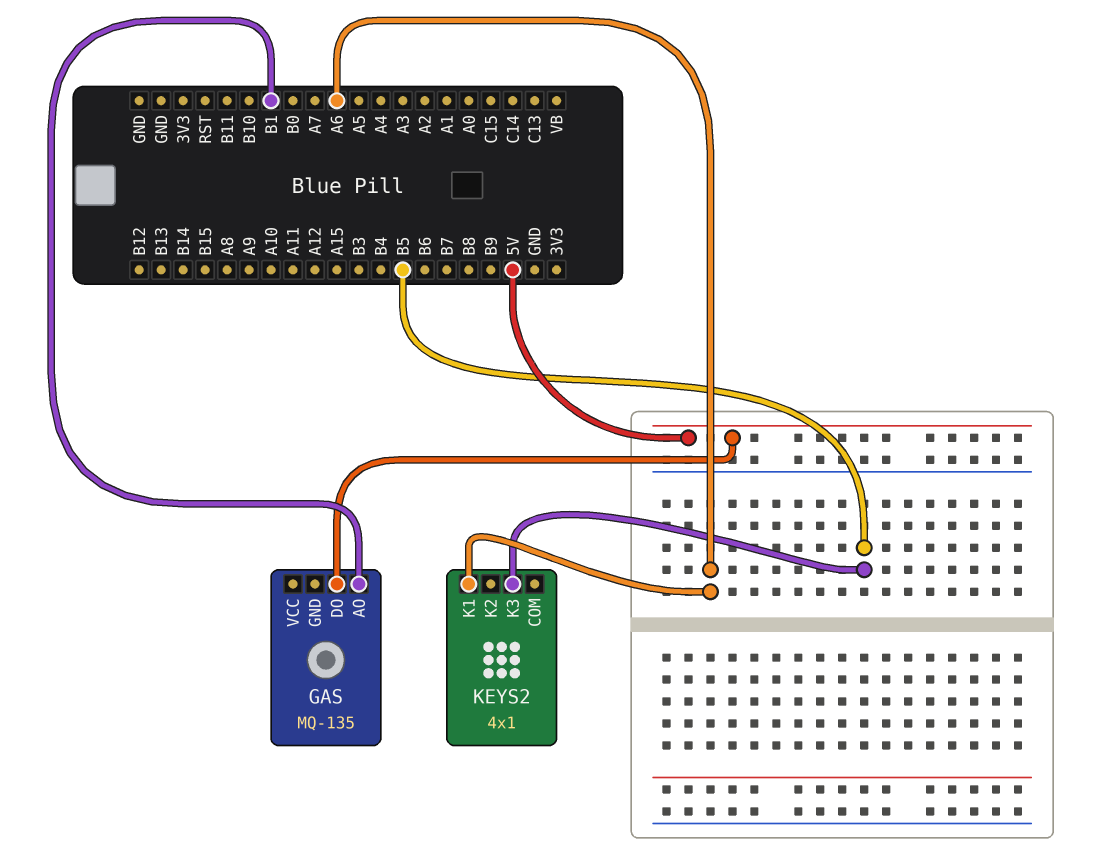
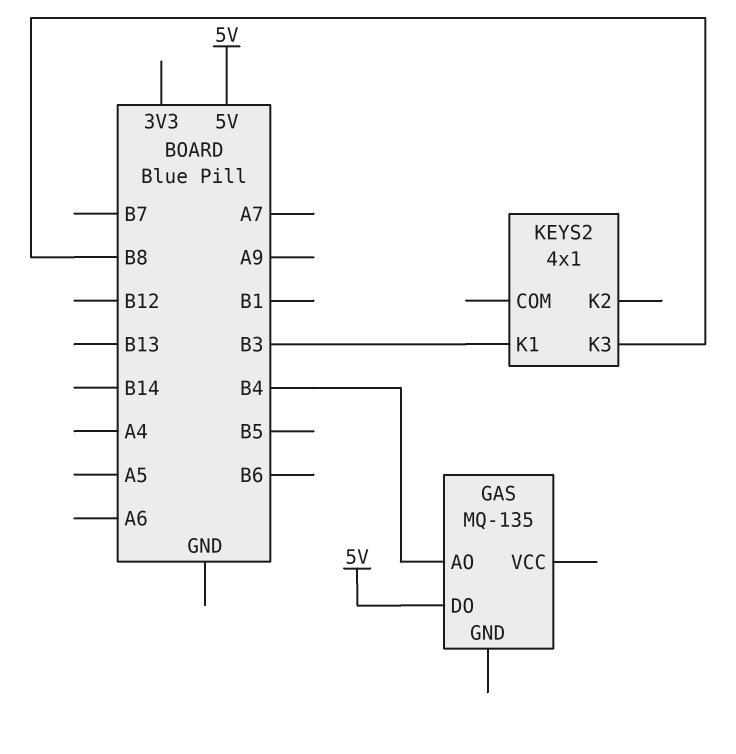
GAS pin AO: B1 -> B4
KEYS2 pin K1: A6 -> B3
KEYS2 pin K3: B5 -> B8

